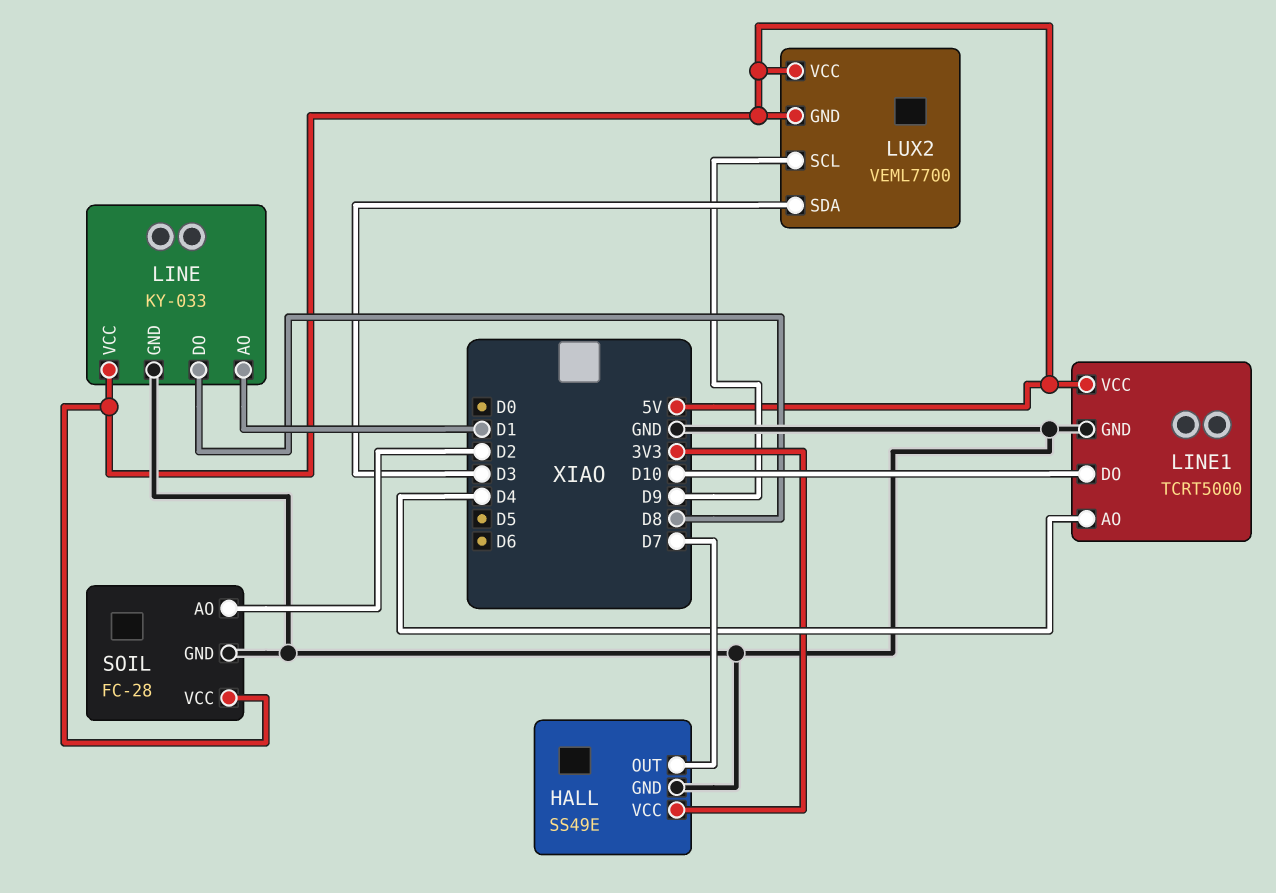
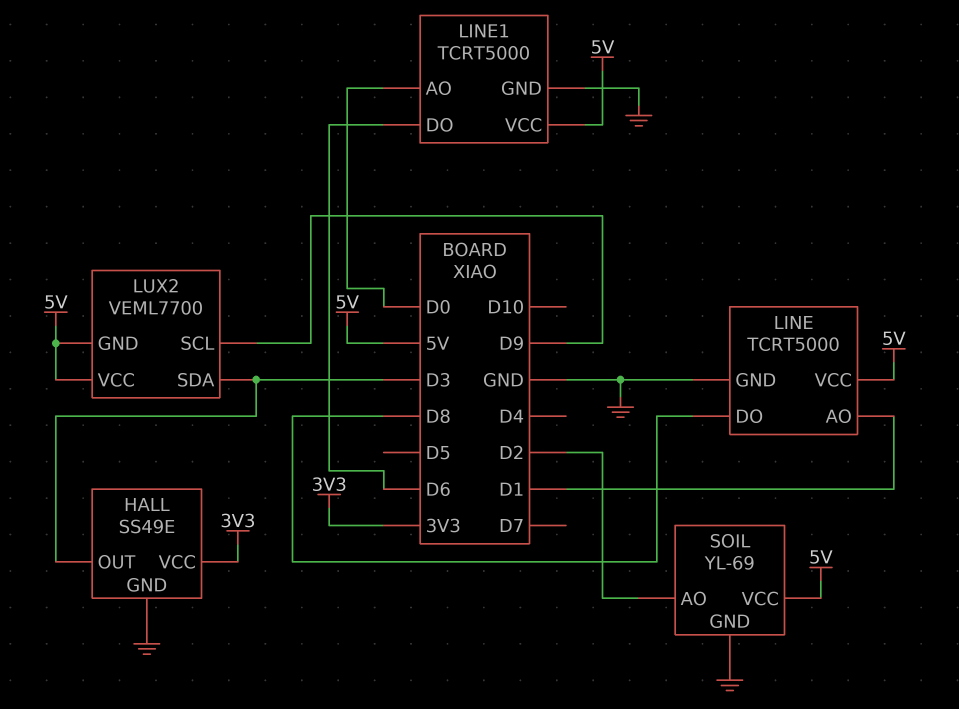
HALL pin OUT: D7 -> D3
LINE: KY-033 -> TCRT5000
LINE1 pin AO: D4 -> D0
LINE1 pin DO: D10 -> D6
SOIL: FC-28 -> YL-69

